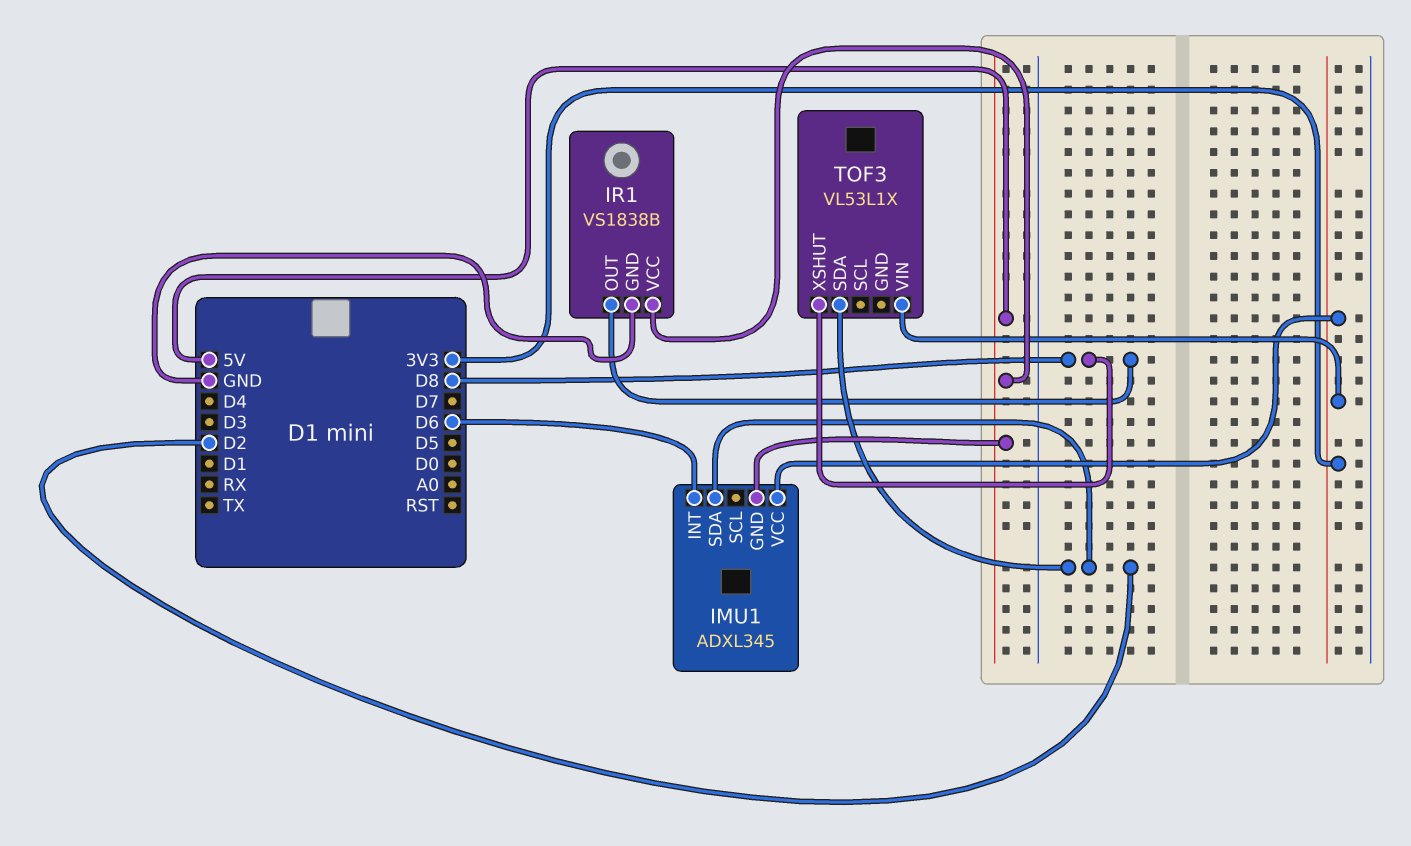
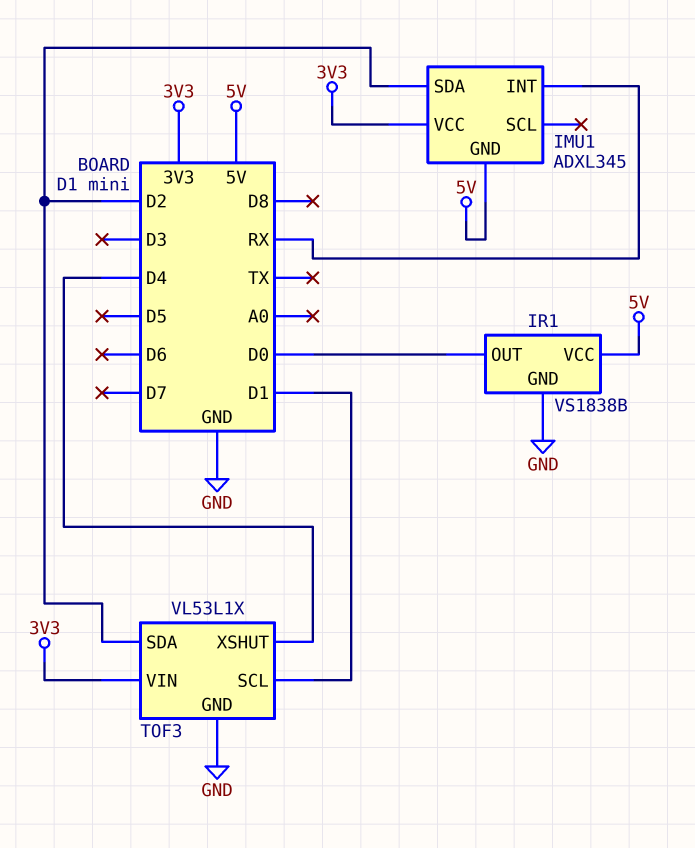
IMU1 pin INT: D6 -> RX
IR1 pin OUT: D8 -> D0
TOF3 pin GND: none -> GND
TOF3 pin SCL: none -> D1
TOF3 pin XSHUT: D8 -> D4

